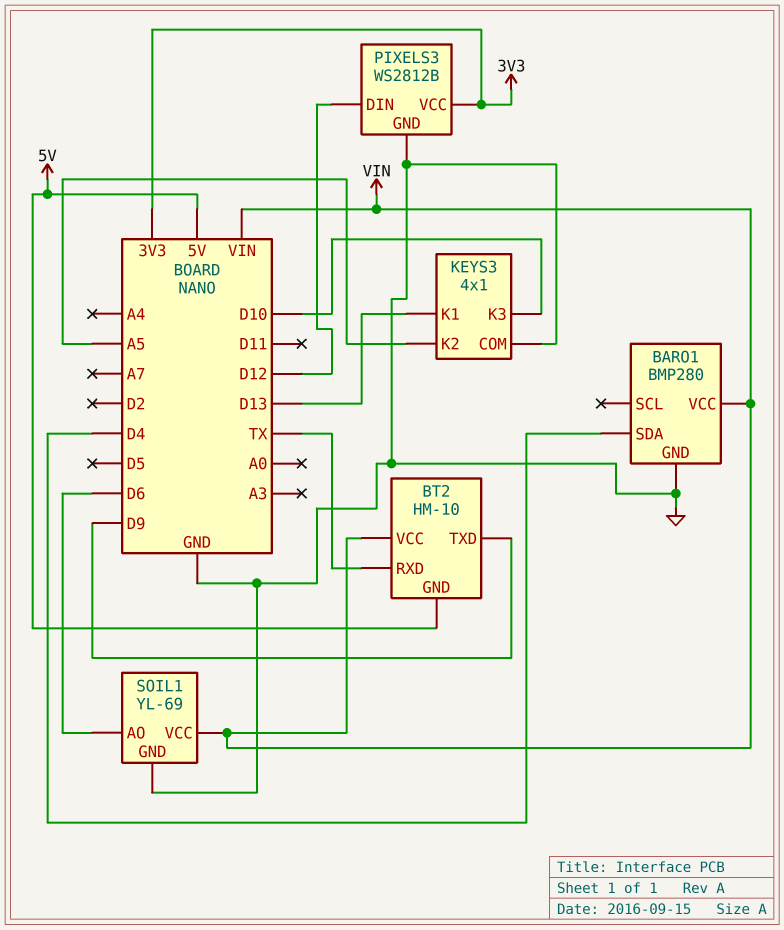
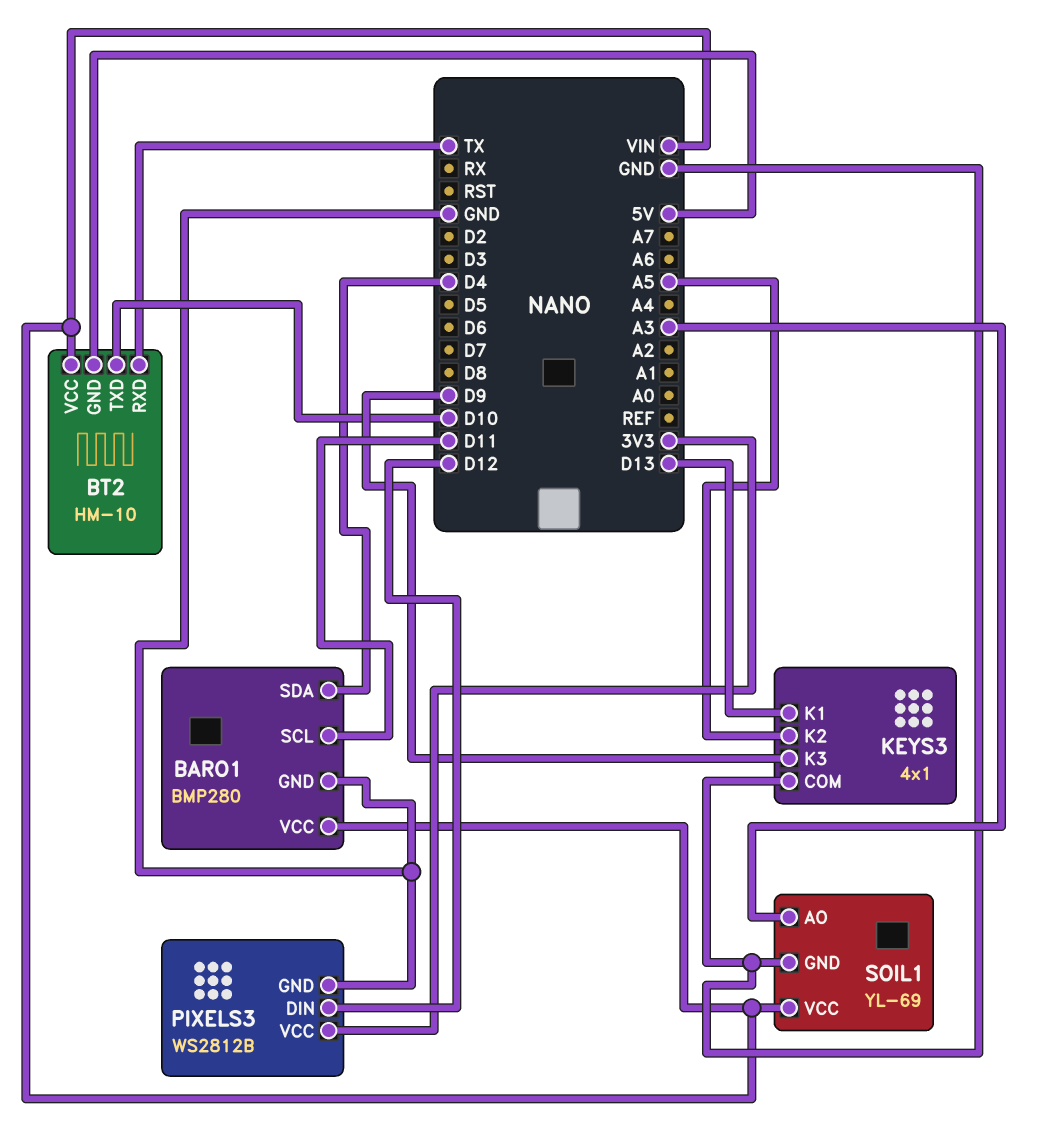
BARO1 pin SCL: none -> D11
BT2 pin TXD: D9 -> D10
KEYS3 pin K3: D10 -> D9
SOIL1 pin AO: D6 -> A3

